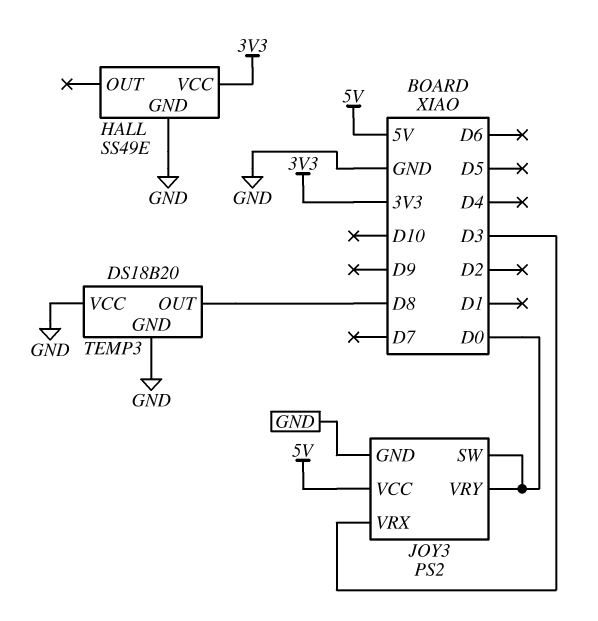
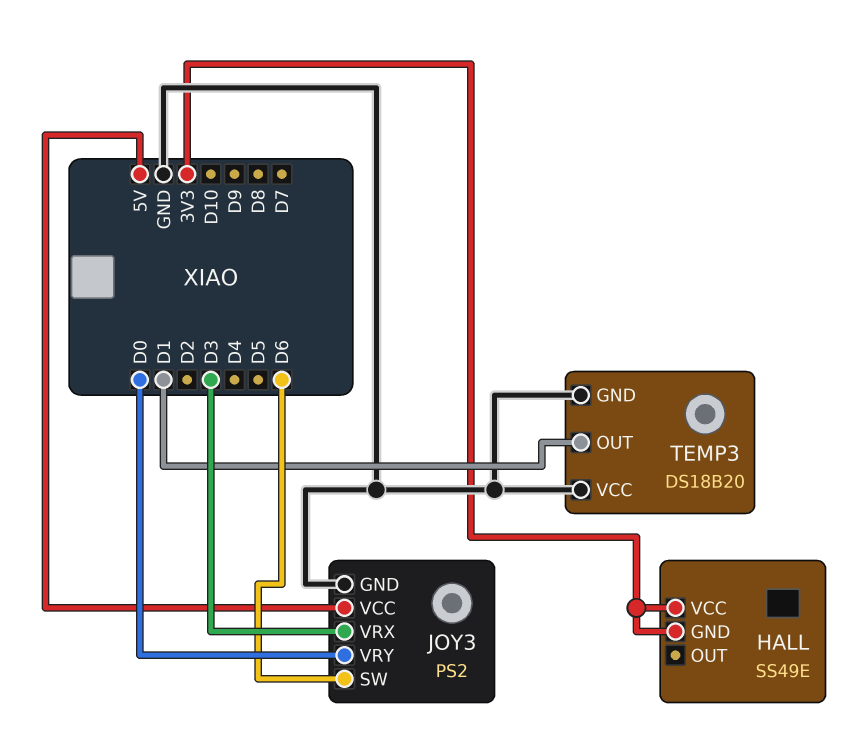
HALL pin GND: GND -> 3V3
JOY3 pin SW: D0 -> D6
TEMP3 pin OUT: D8 -> D1

